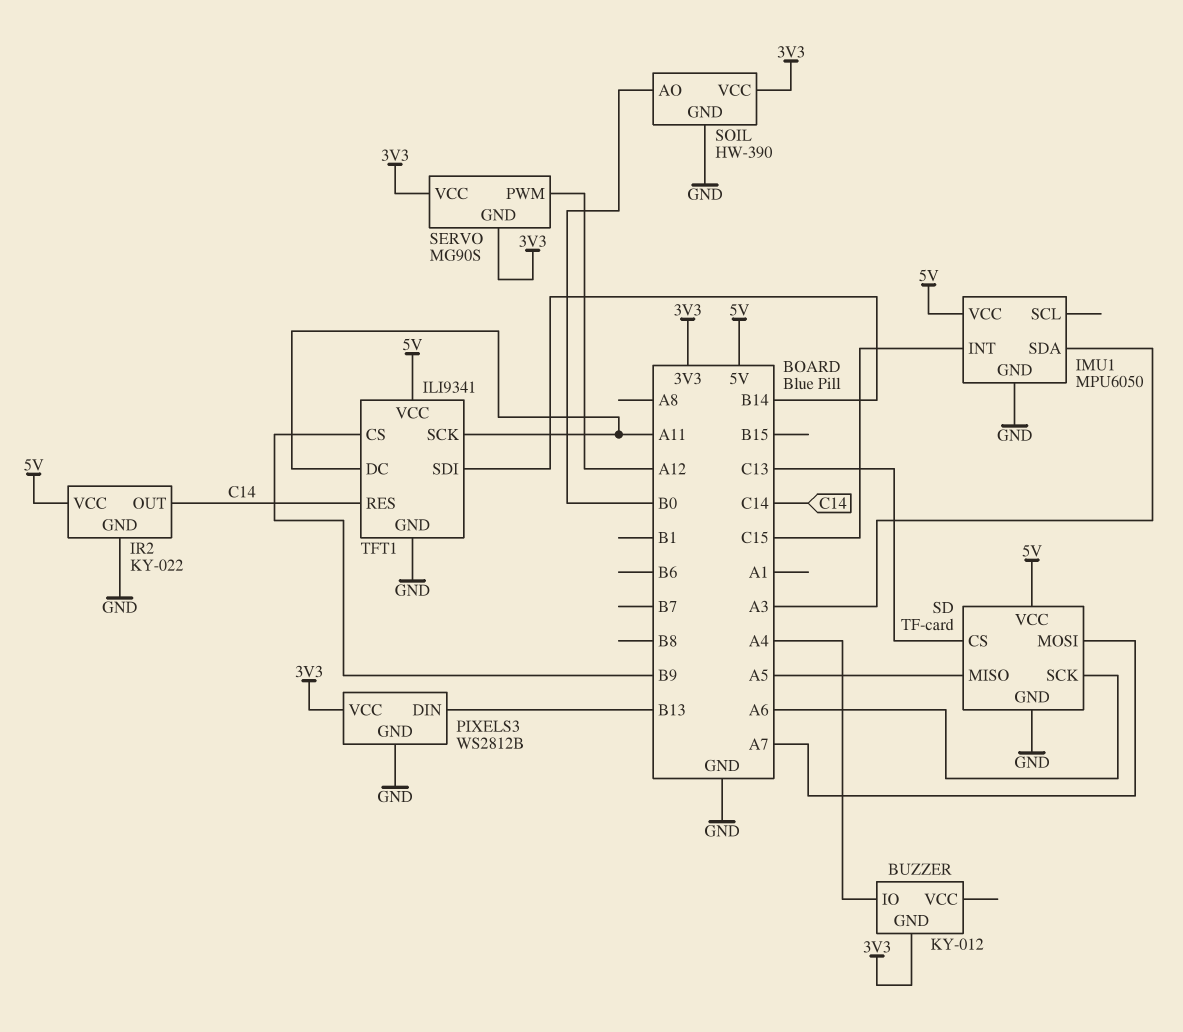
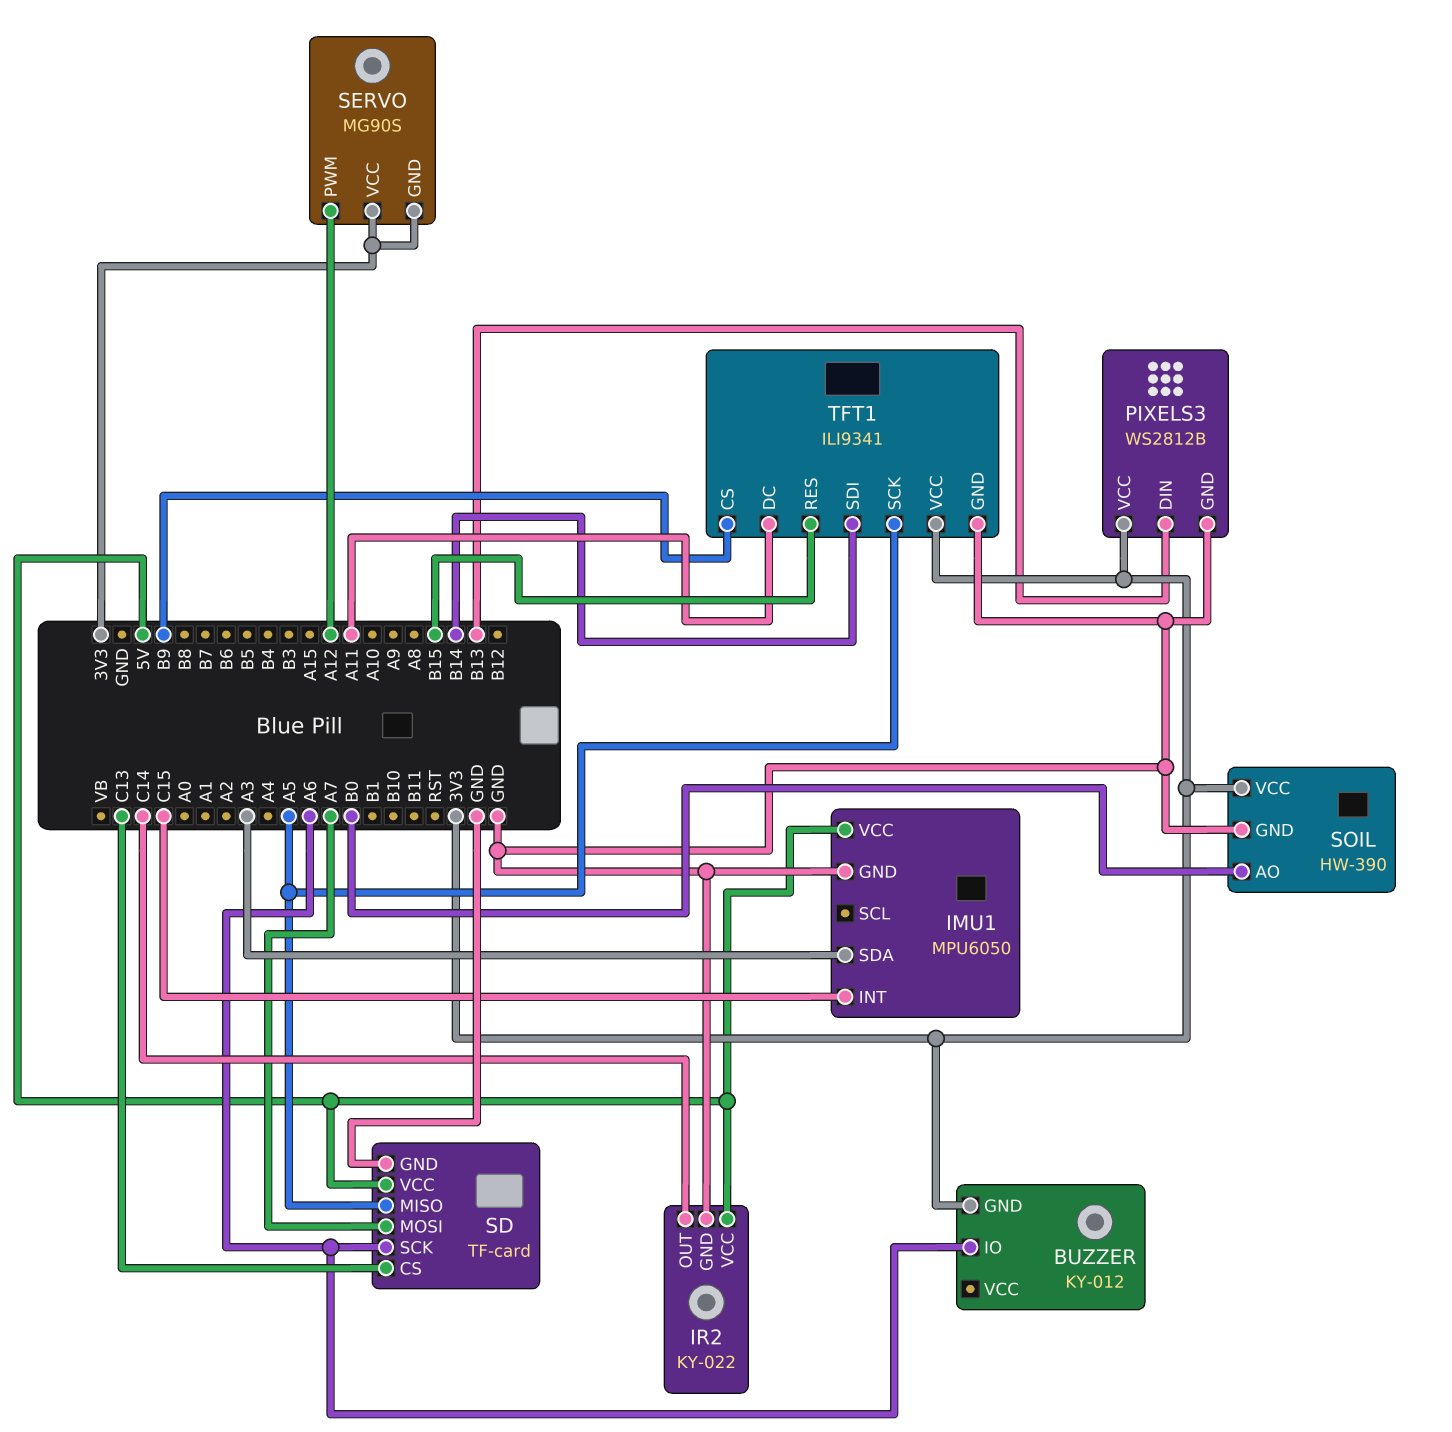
BUZZER pin IO: A4 -> A6
TFT1 pin RES: C14 -> B15
TFT1 pin SCK: A11 -> A5
TFT1 pin VCC: 5V -> 3V3

